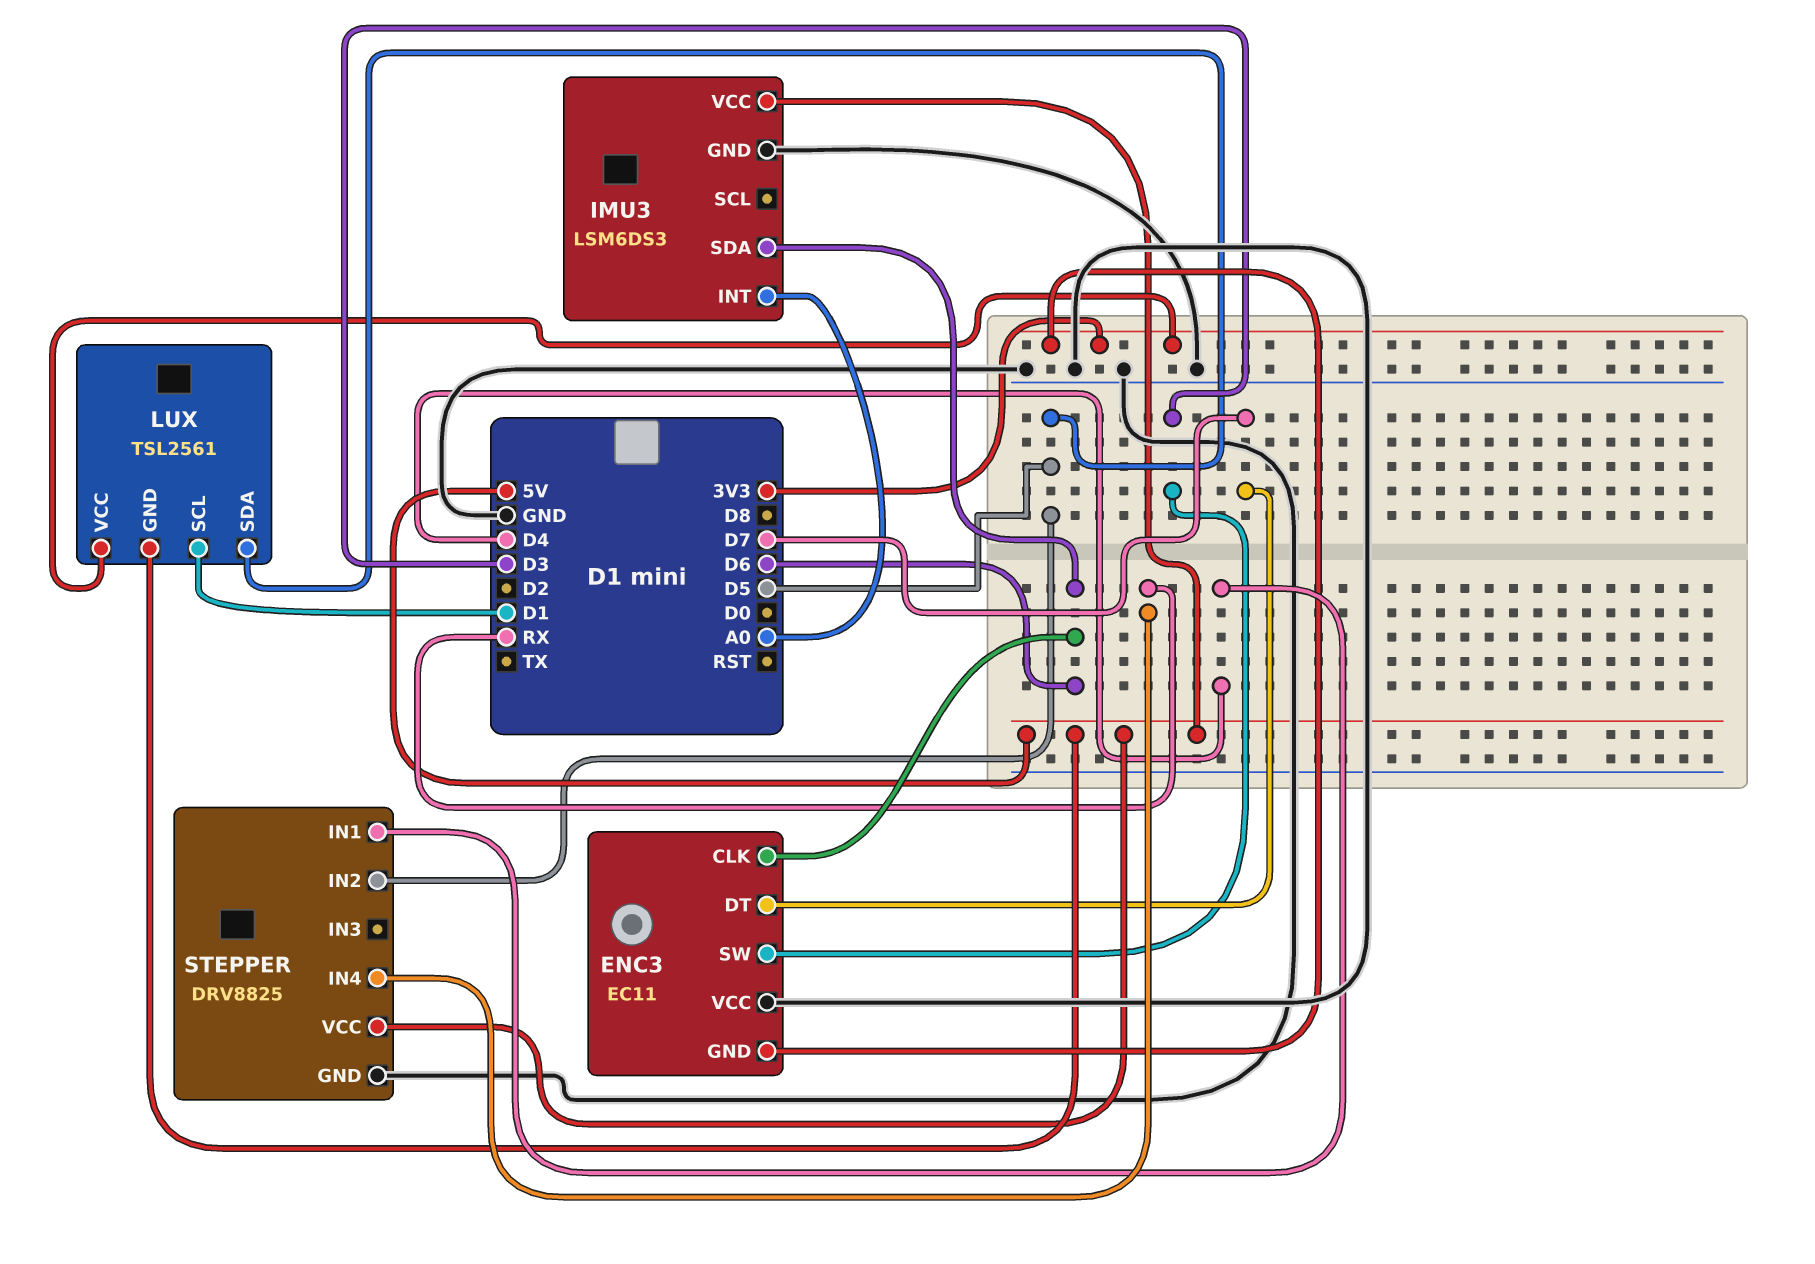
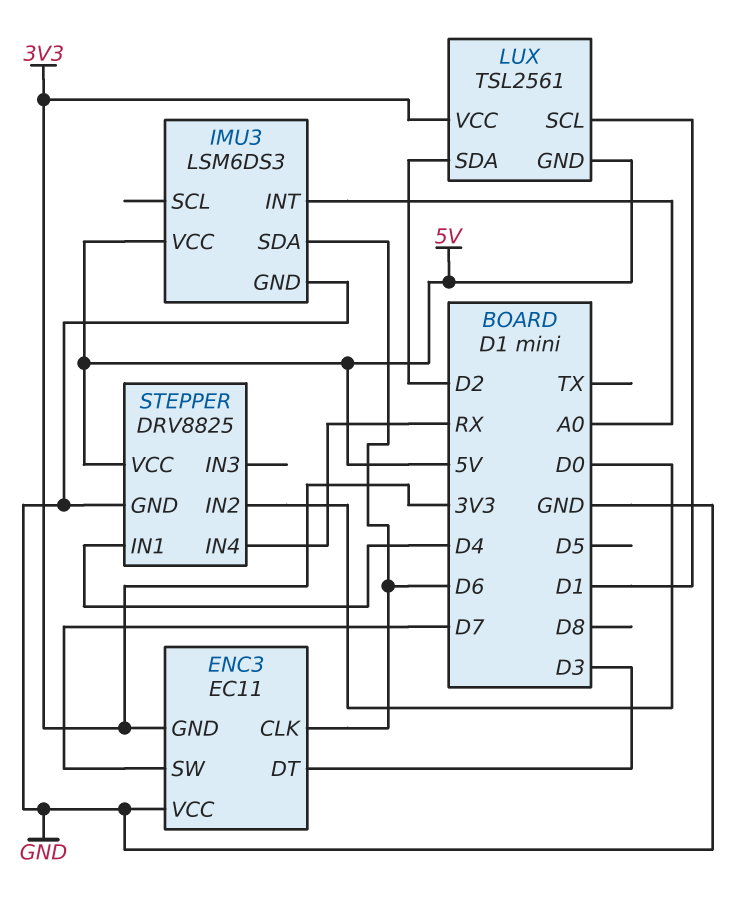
ENC3 pin DT: D7 -> D3
ENC3 pin SW: D3 -> D7
LUX pin SDA: D5 -> D2
STEPPER pin IN2: D5 -> D0

